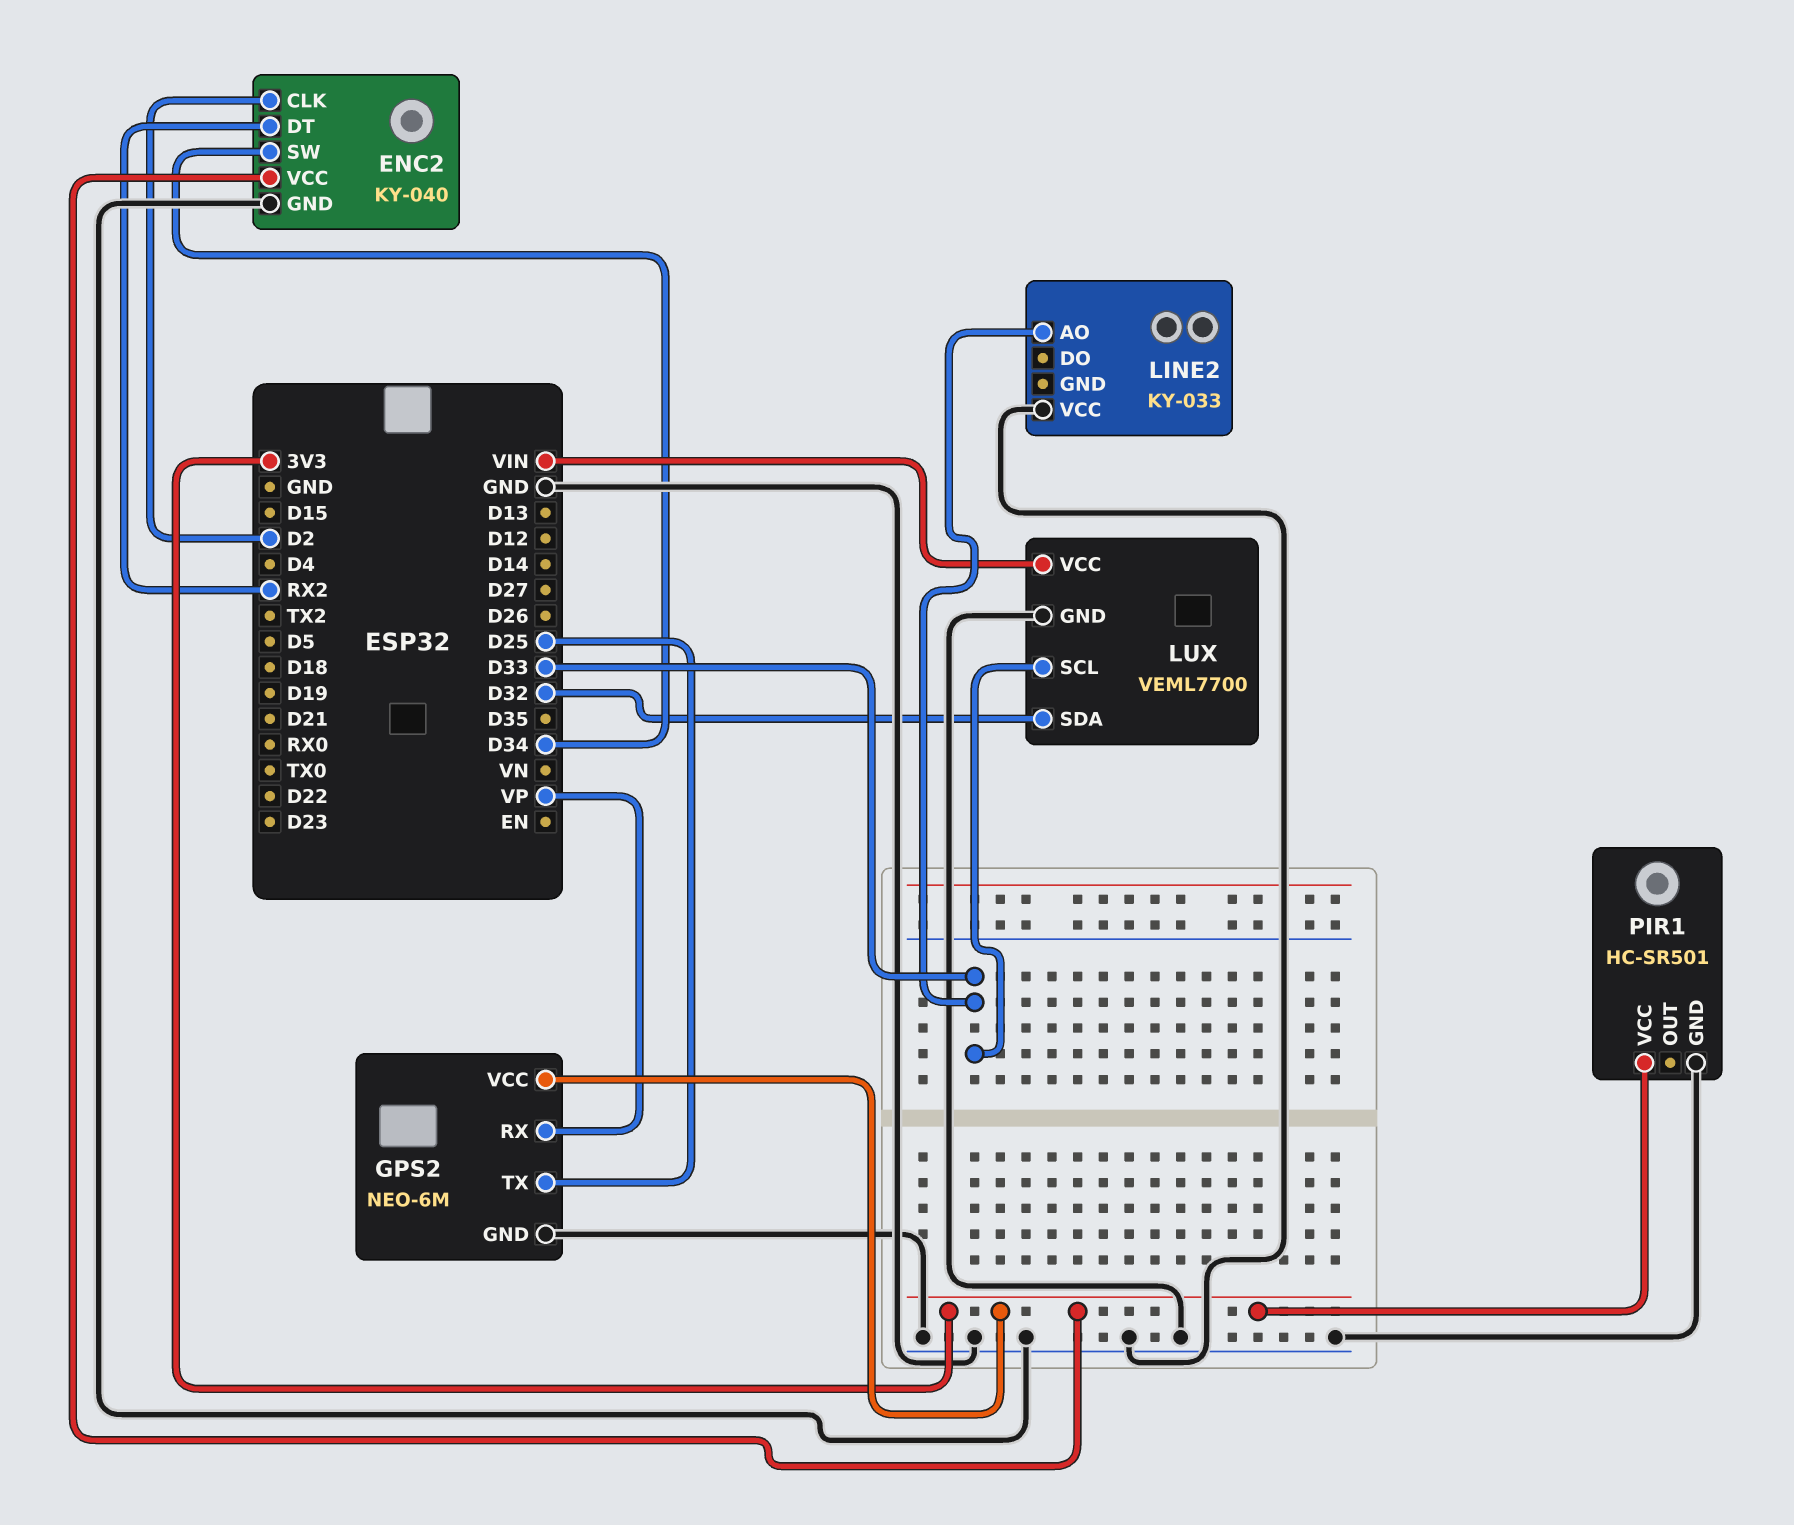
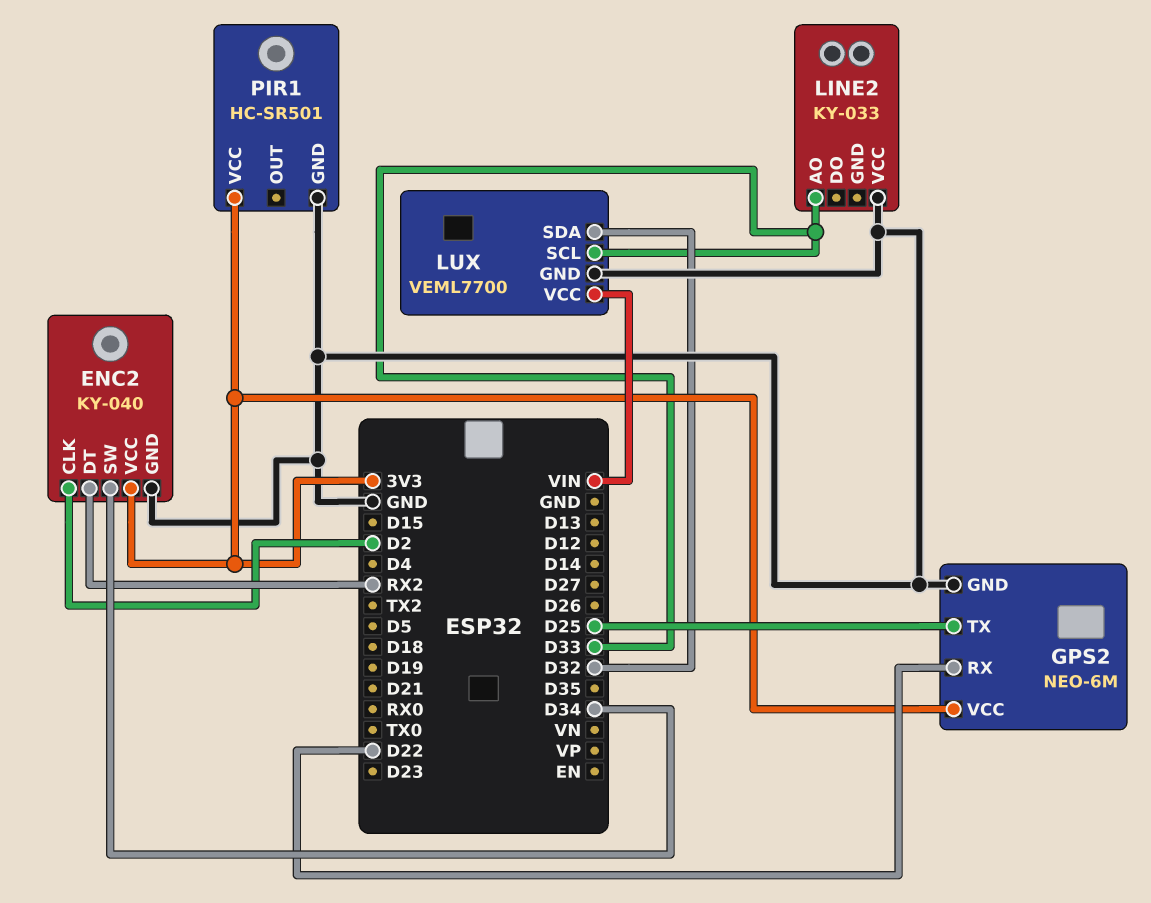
GPS2 pin RX: VP -> D22

